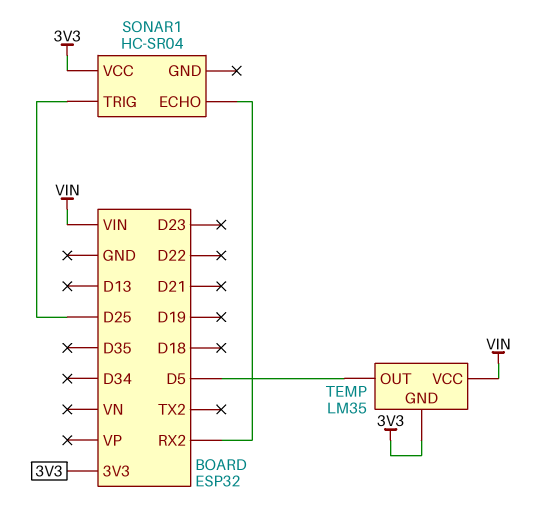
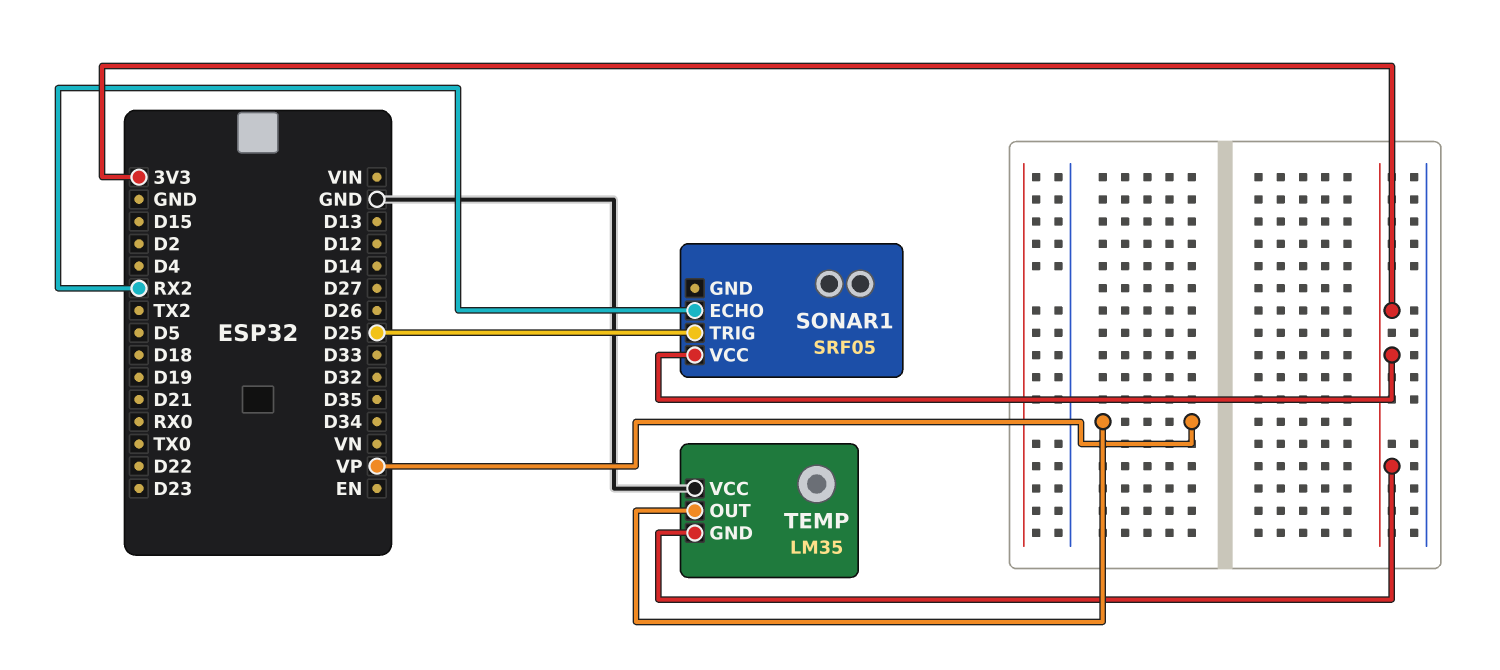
SONAR1: HC-SR04 -> SRF05
TEMP pin OUT: D5 -> VP
TEMP pin VCC: VIN -> GND

